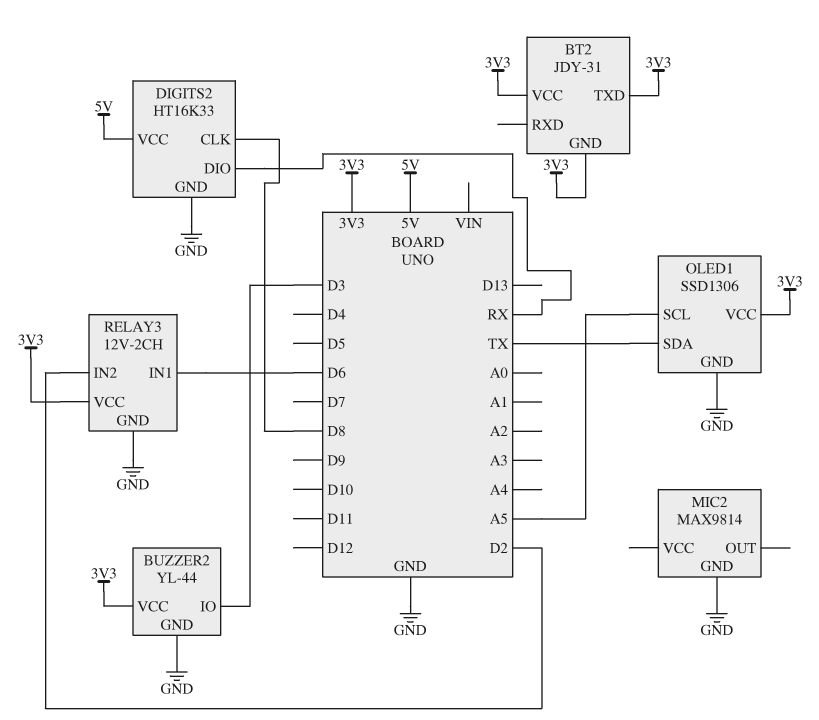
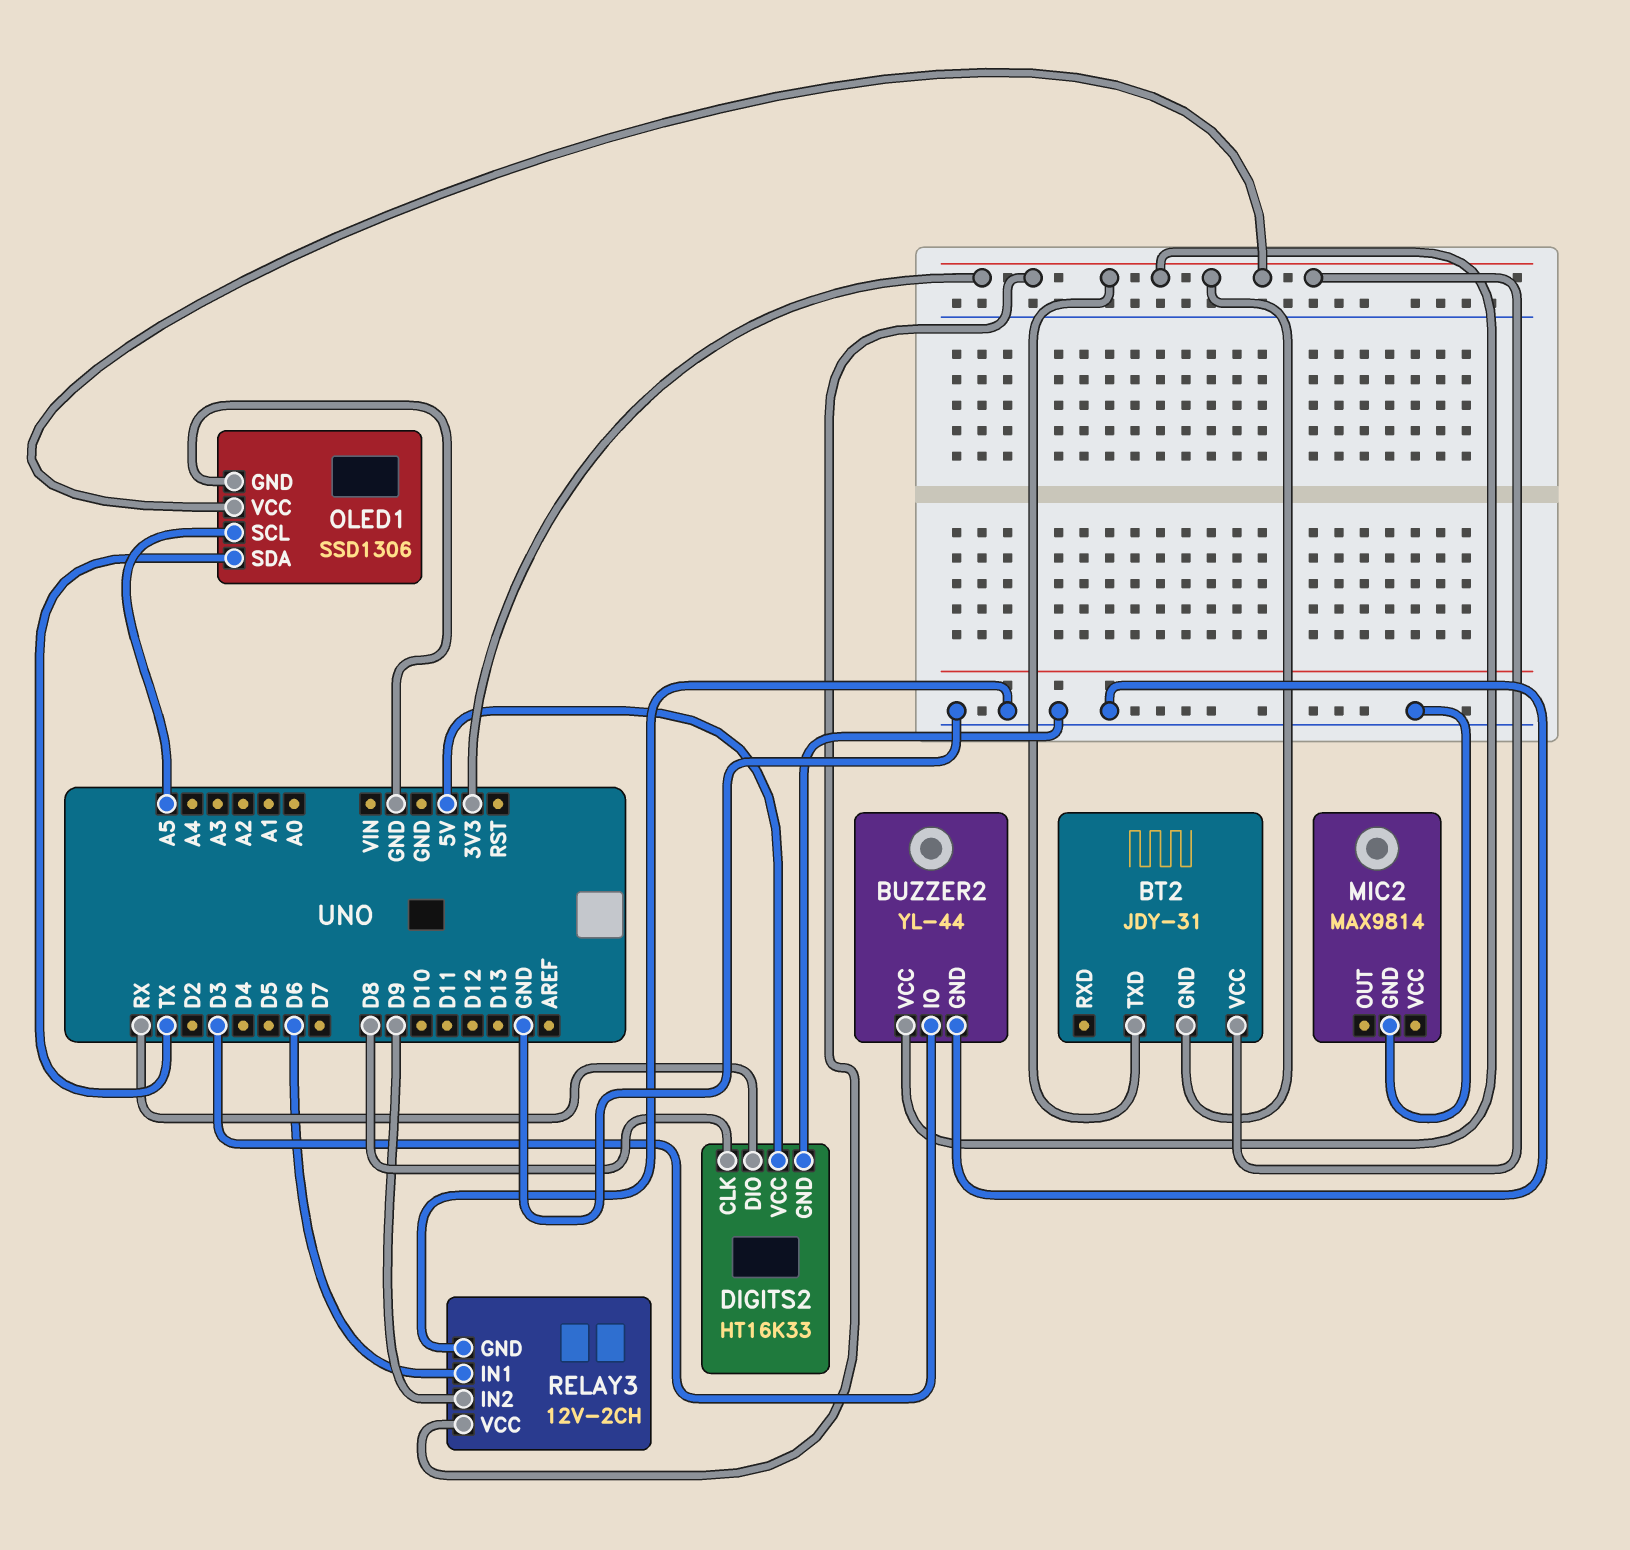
RELAY3 pin IN2: D2 -> D9

